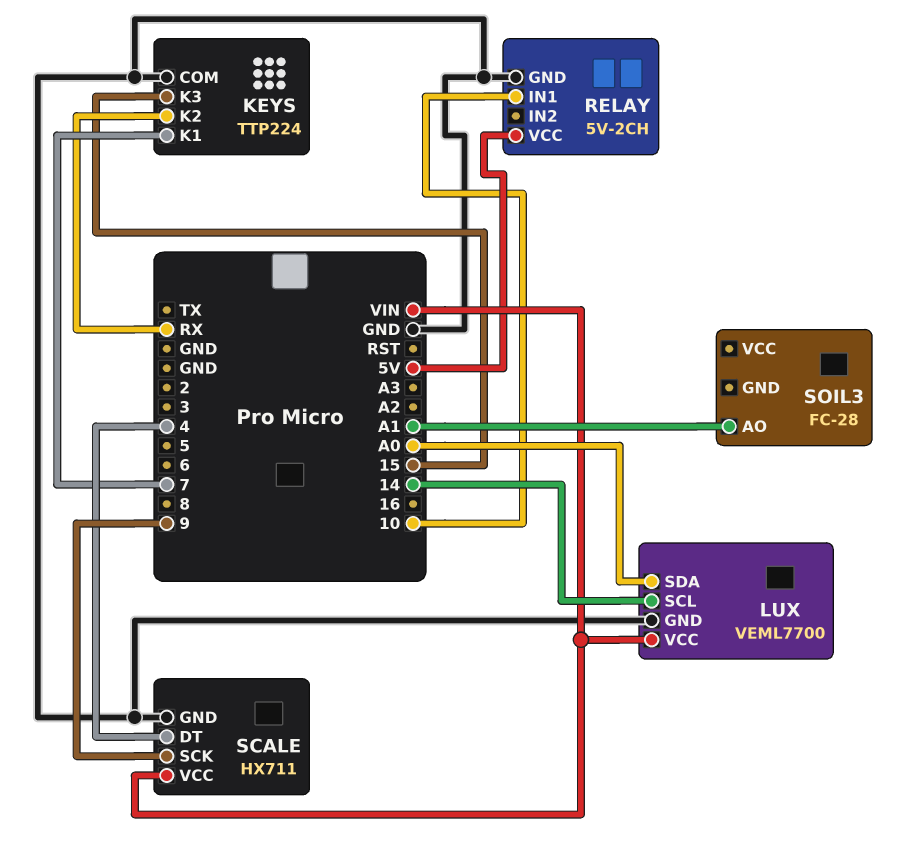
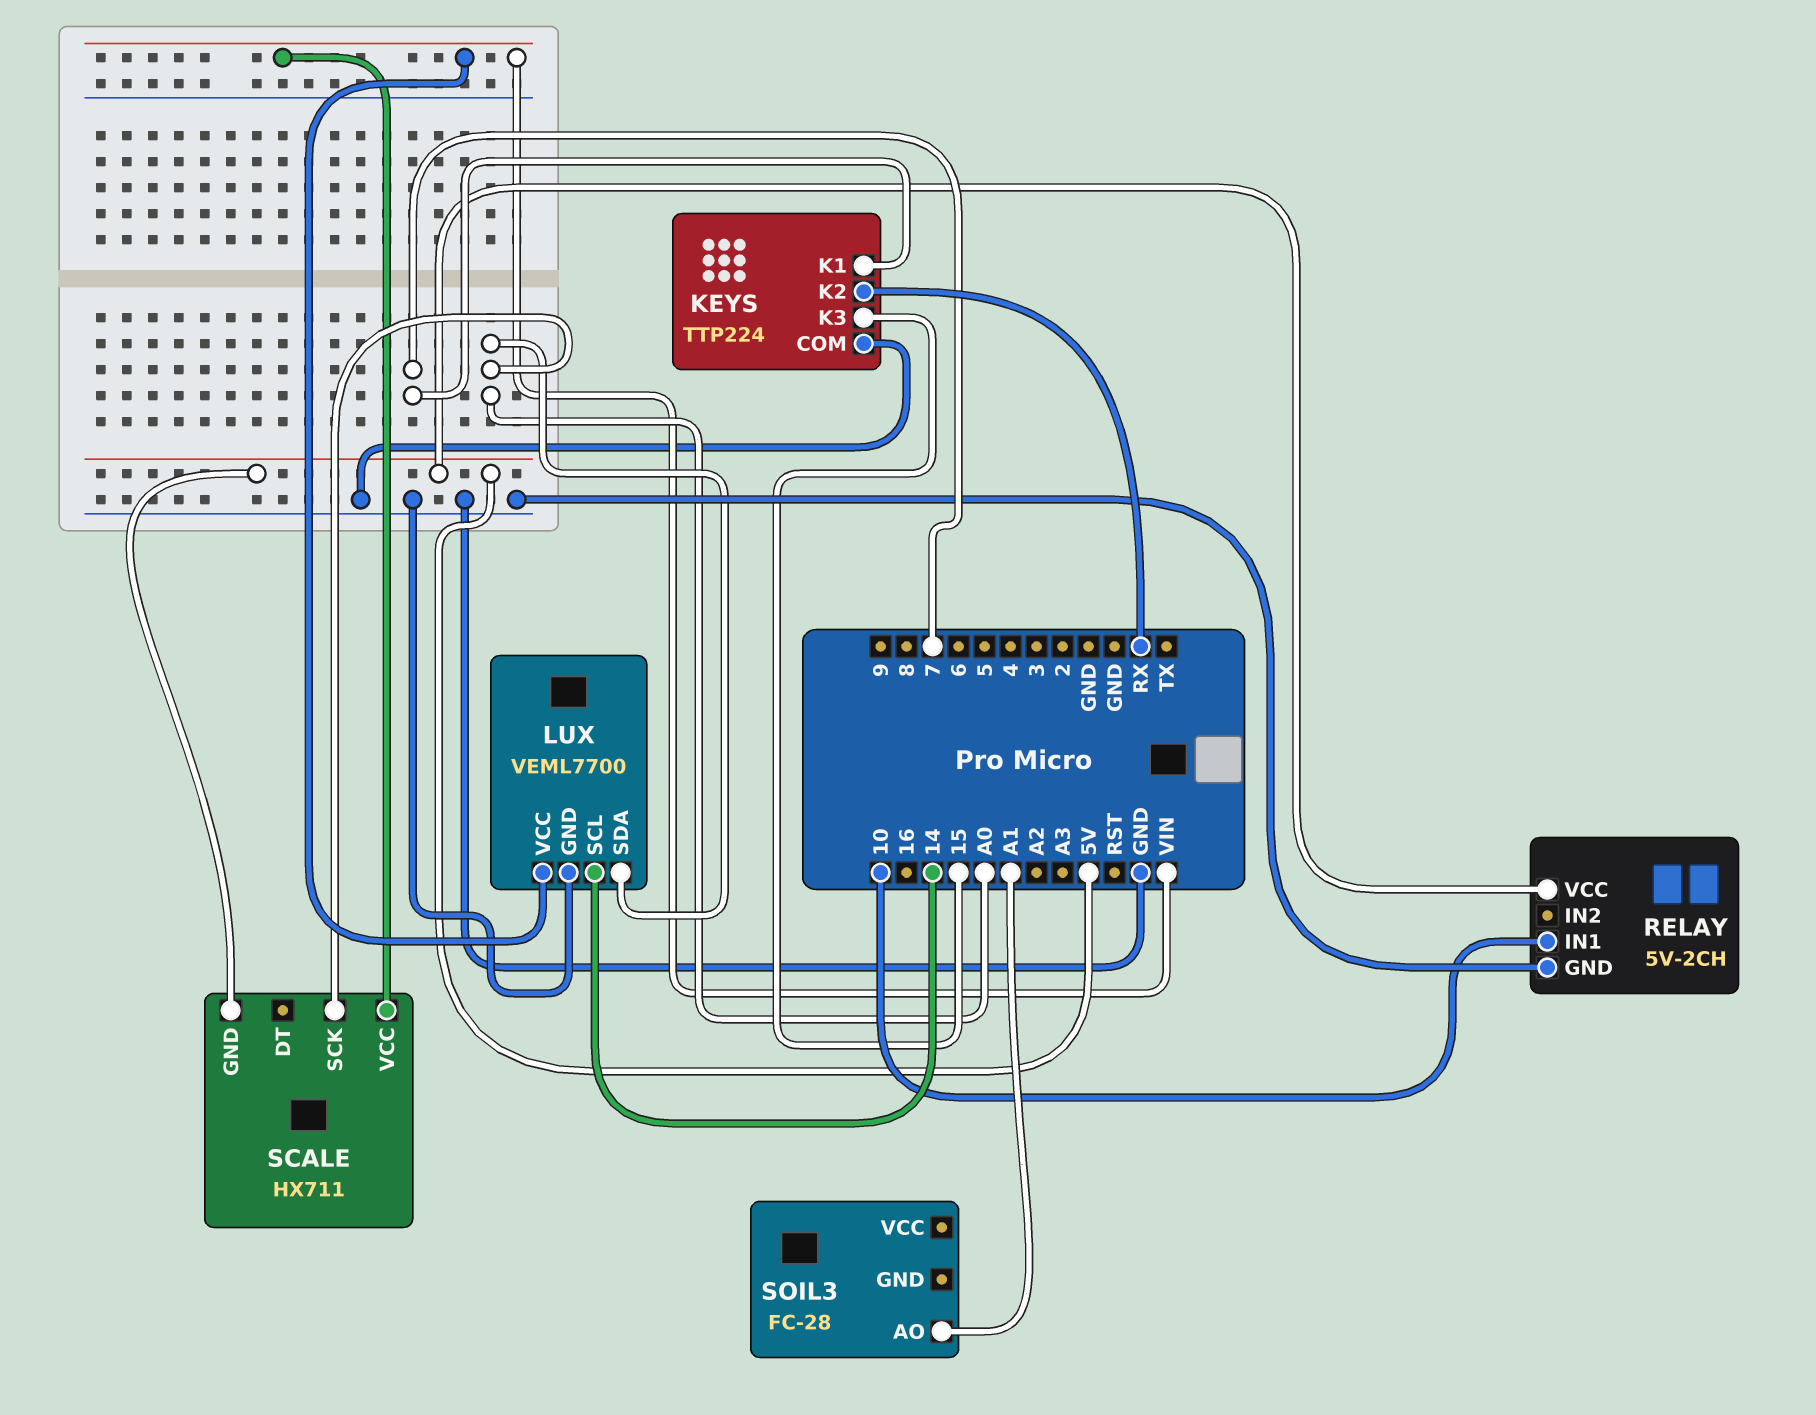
SCALE pin DT: 4 -> none
SCALE pin GND: GND -> 5V
SCALE pin SCK: 9 -> A0

